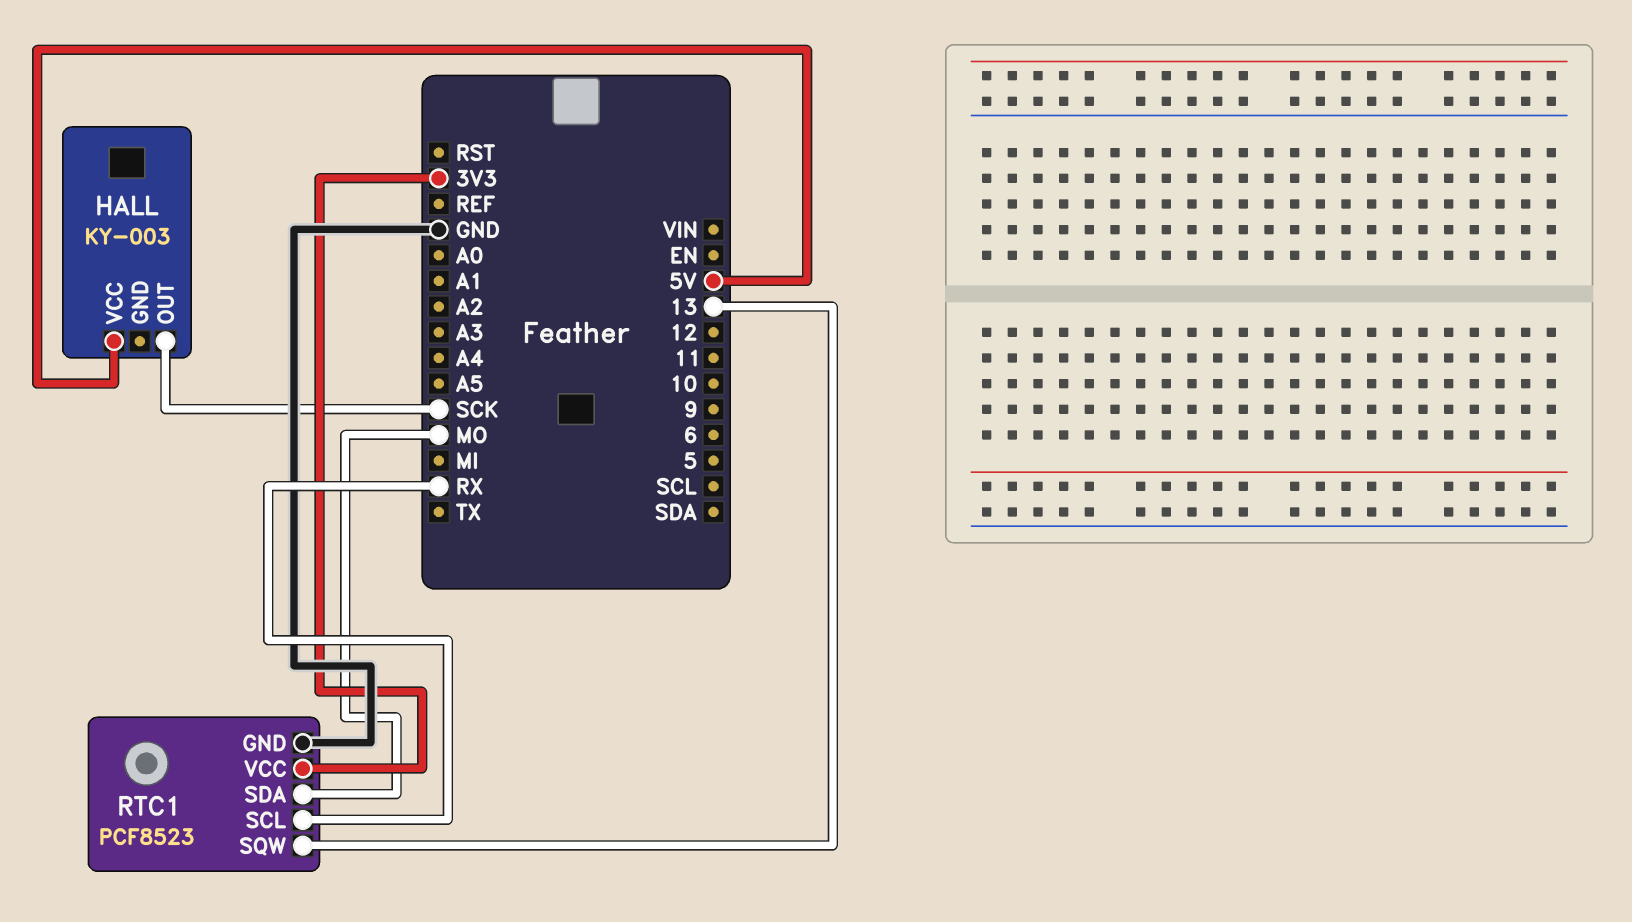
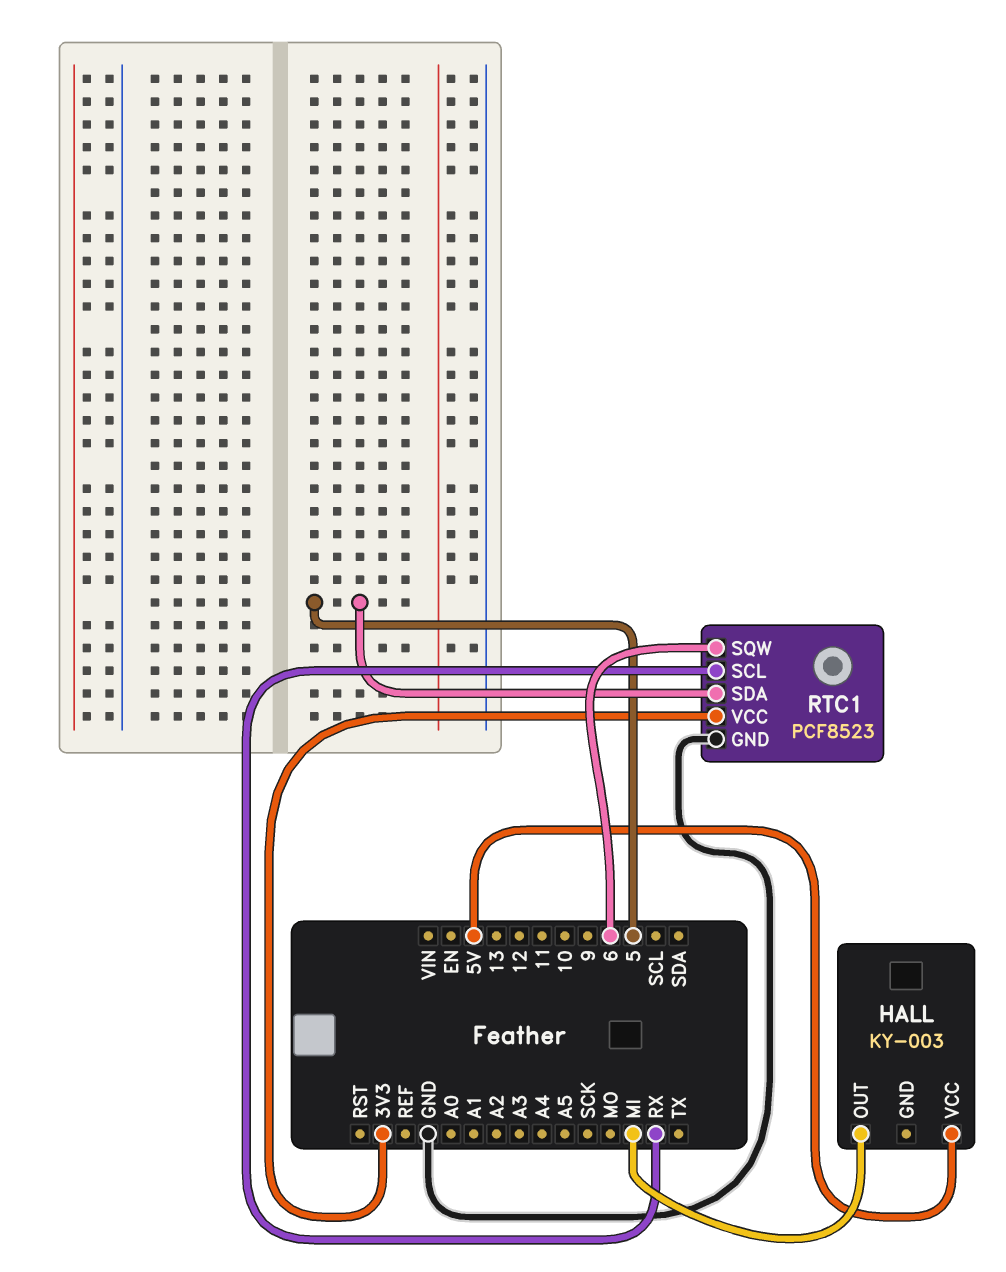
HALL pin OUT: SCK -> MI
RTC1 pin SDA: MO -> 5
RTC1 pin SQW: 13 -> 6

